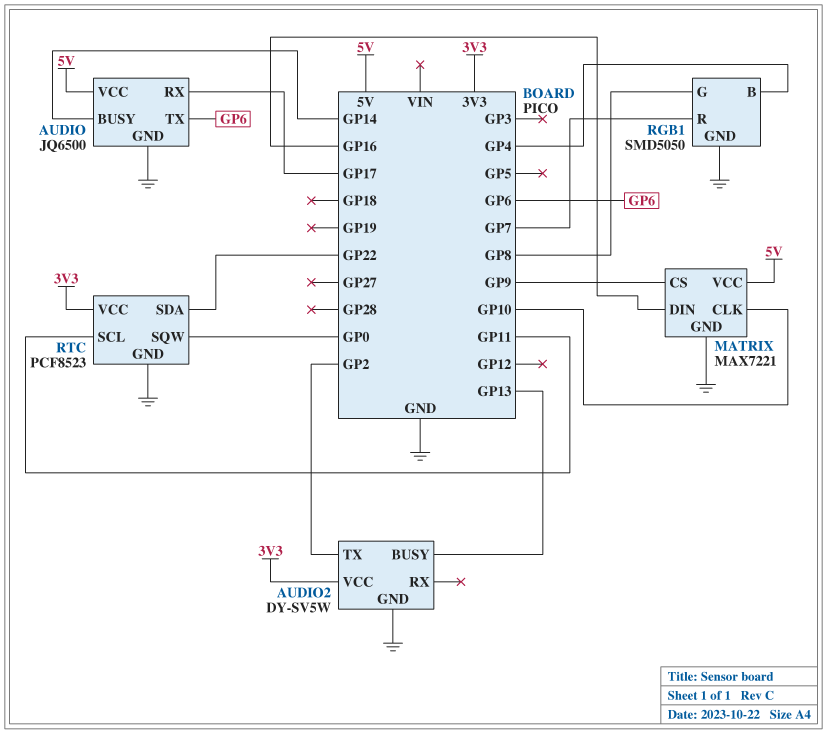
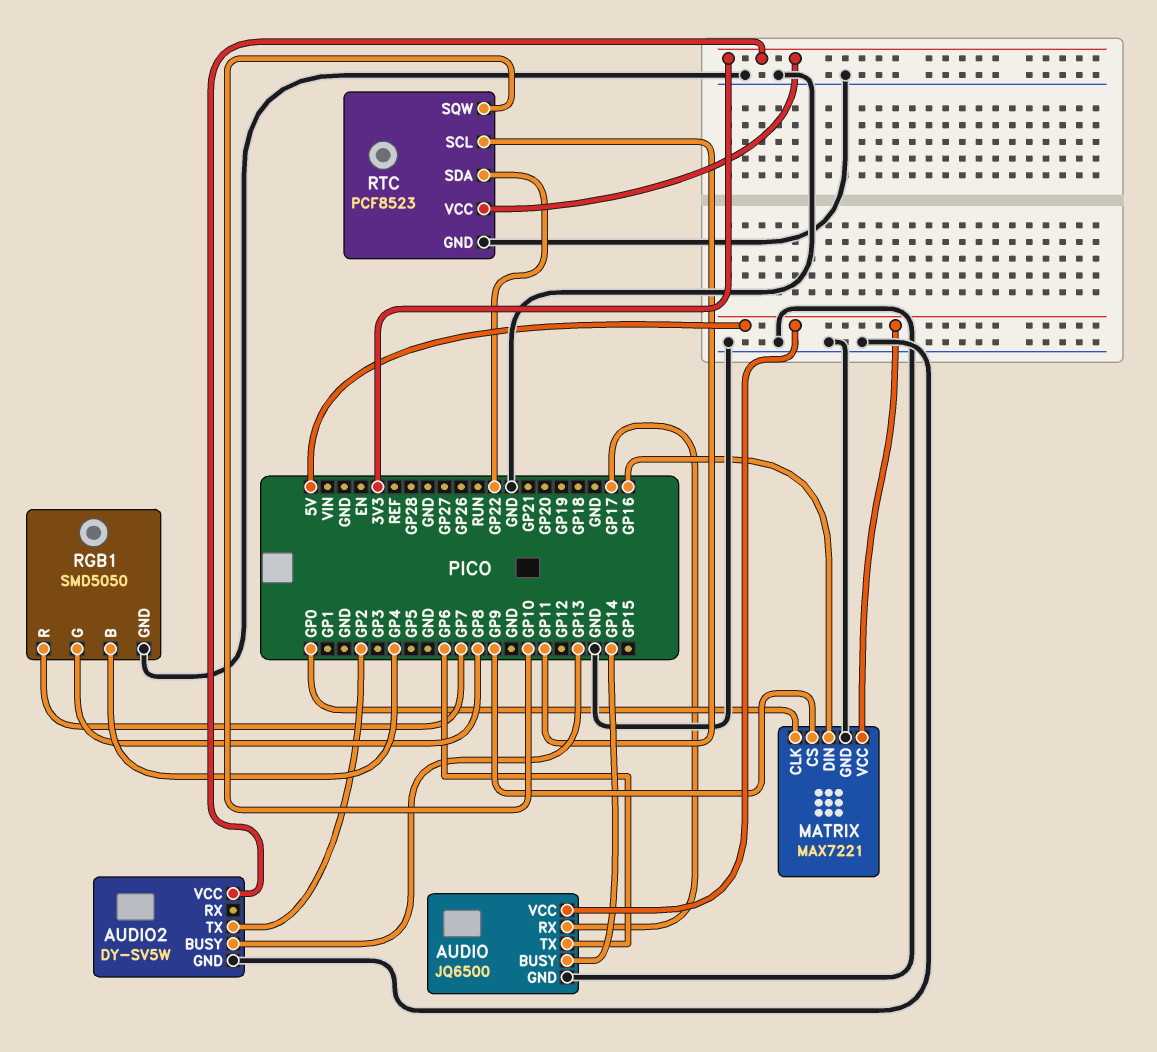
MATRIX pin CLK: GP10 -> GP0
RTC pin SQW: GP0 -> GP10

